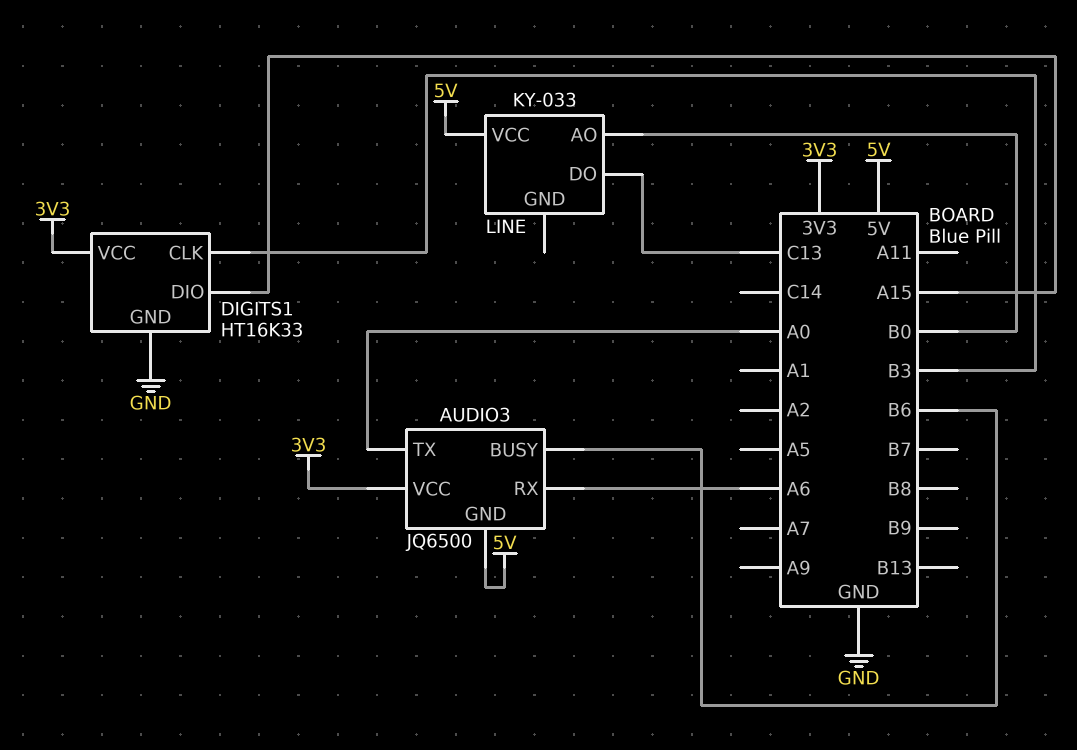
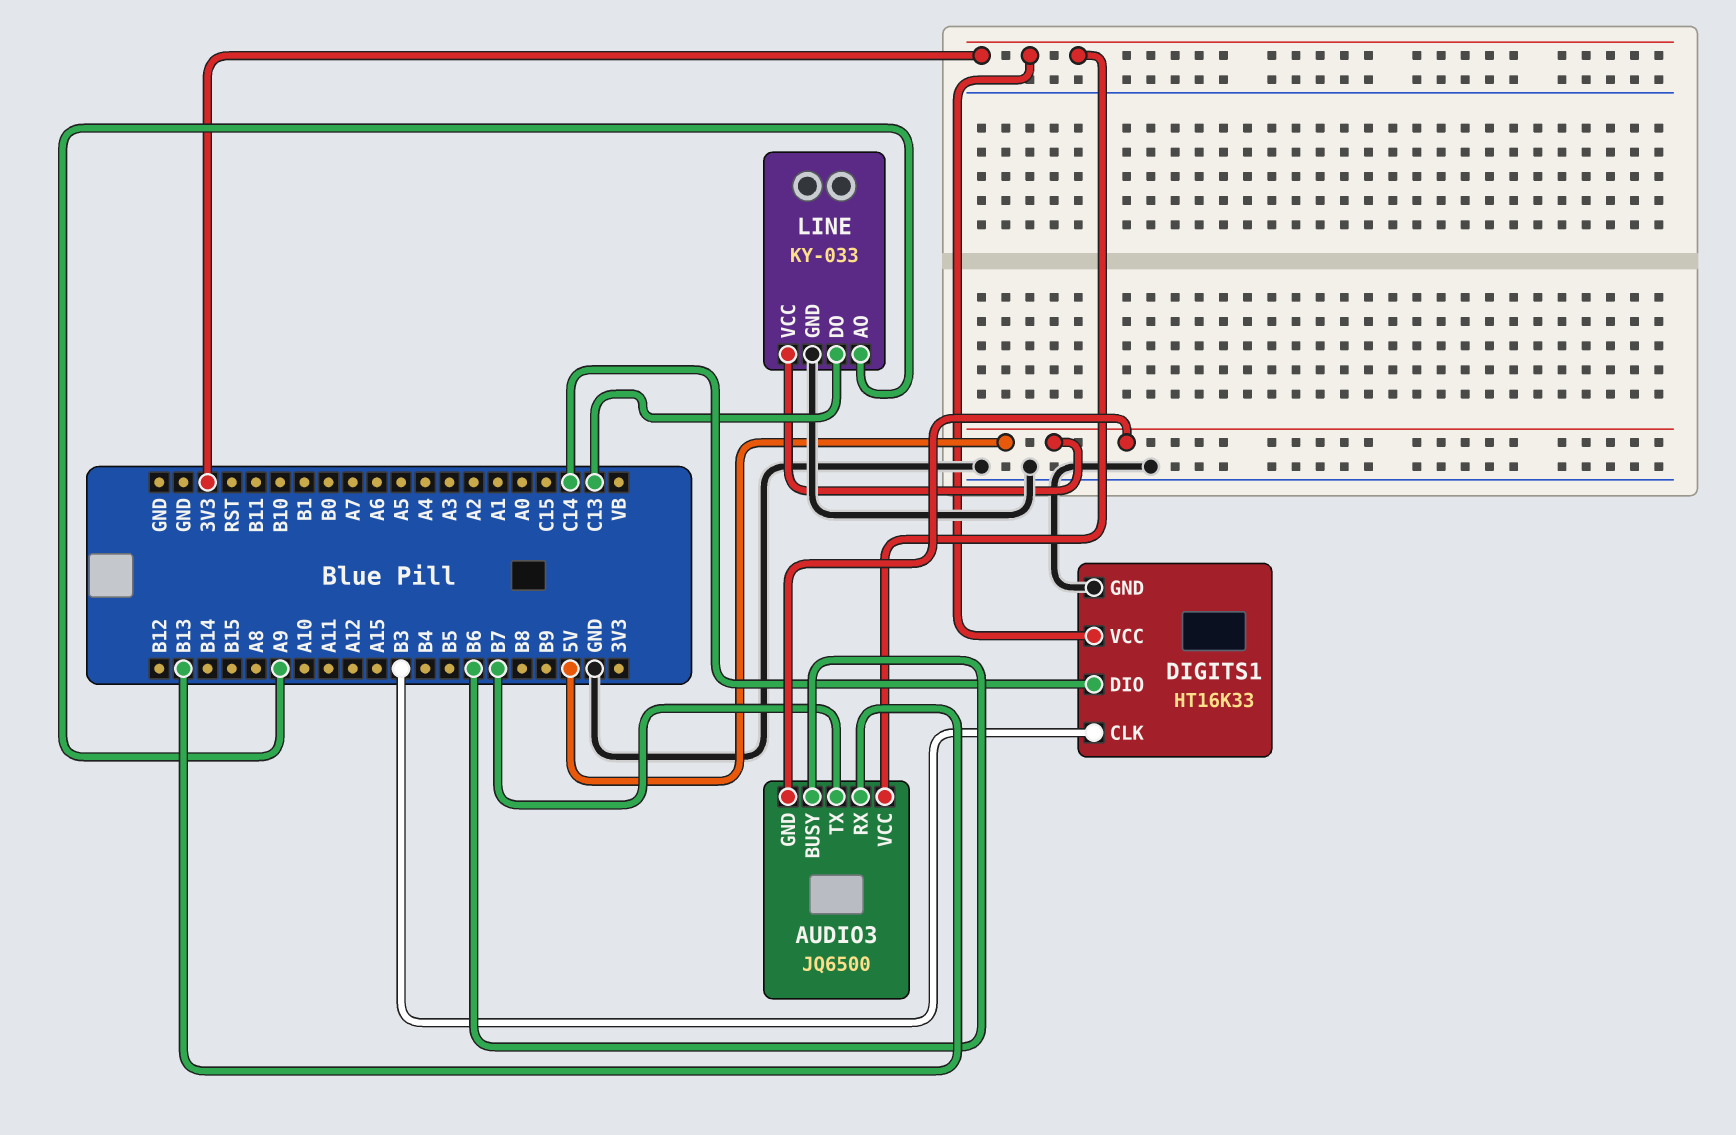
AUDIO3 pin RX: A6 -> B13
AUDIO3 pin TX: A0 -> B7
DIGITS1 pin DIO: A15 -> C14
LINE pin AO: B0 -> A9
LINE pin GND: none -> GND

